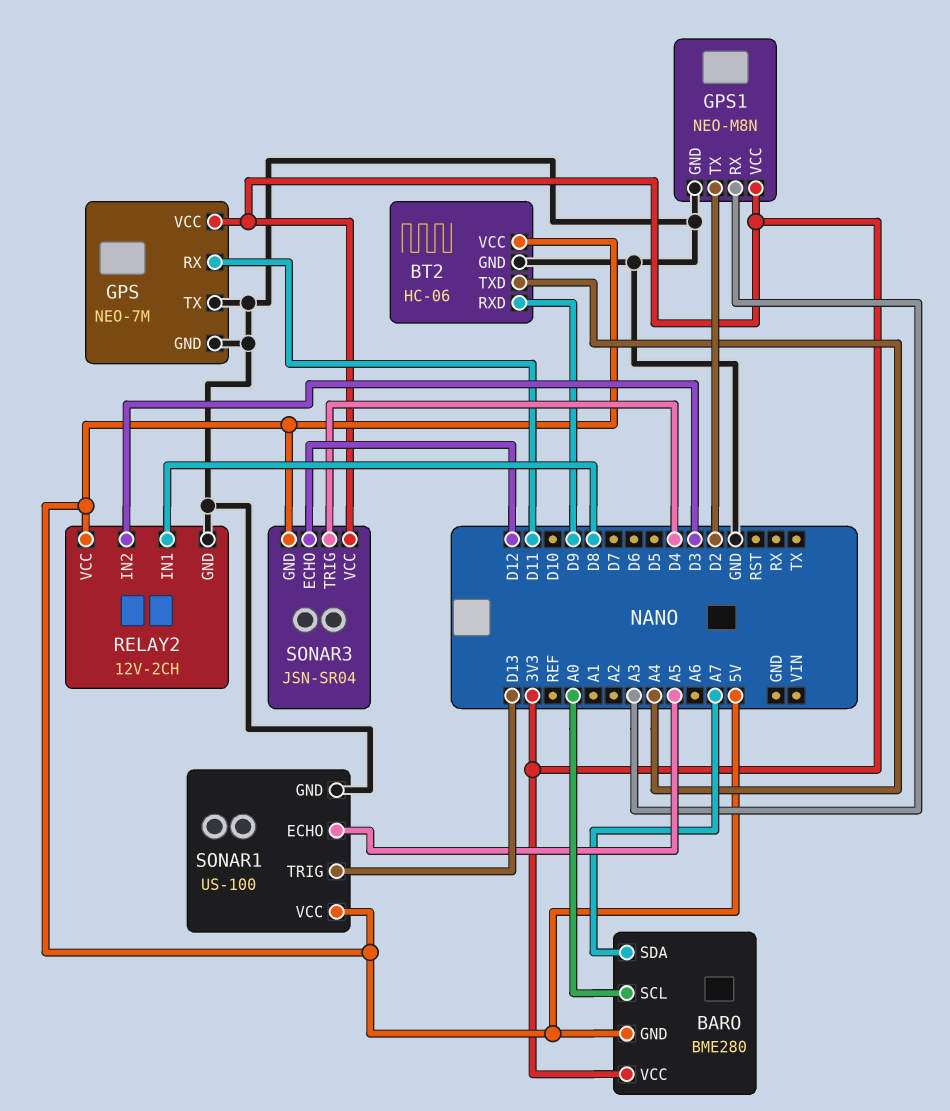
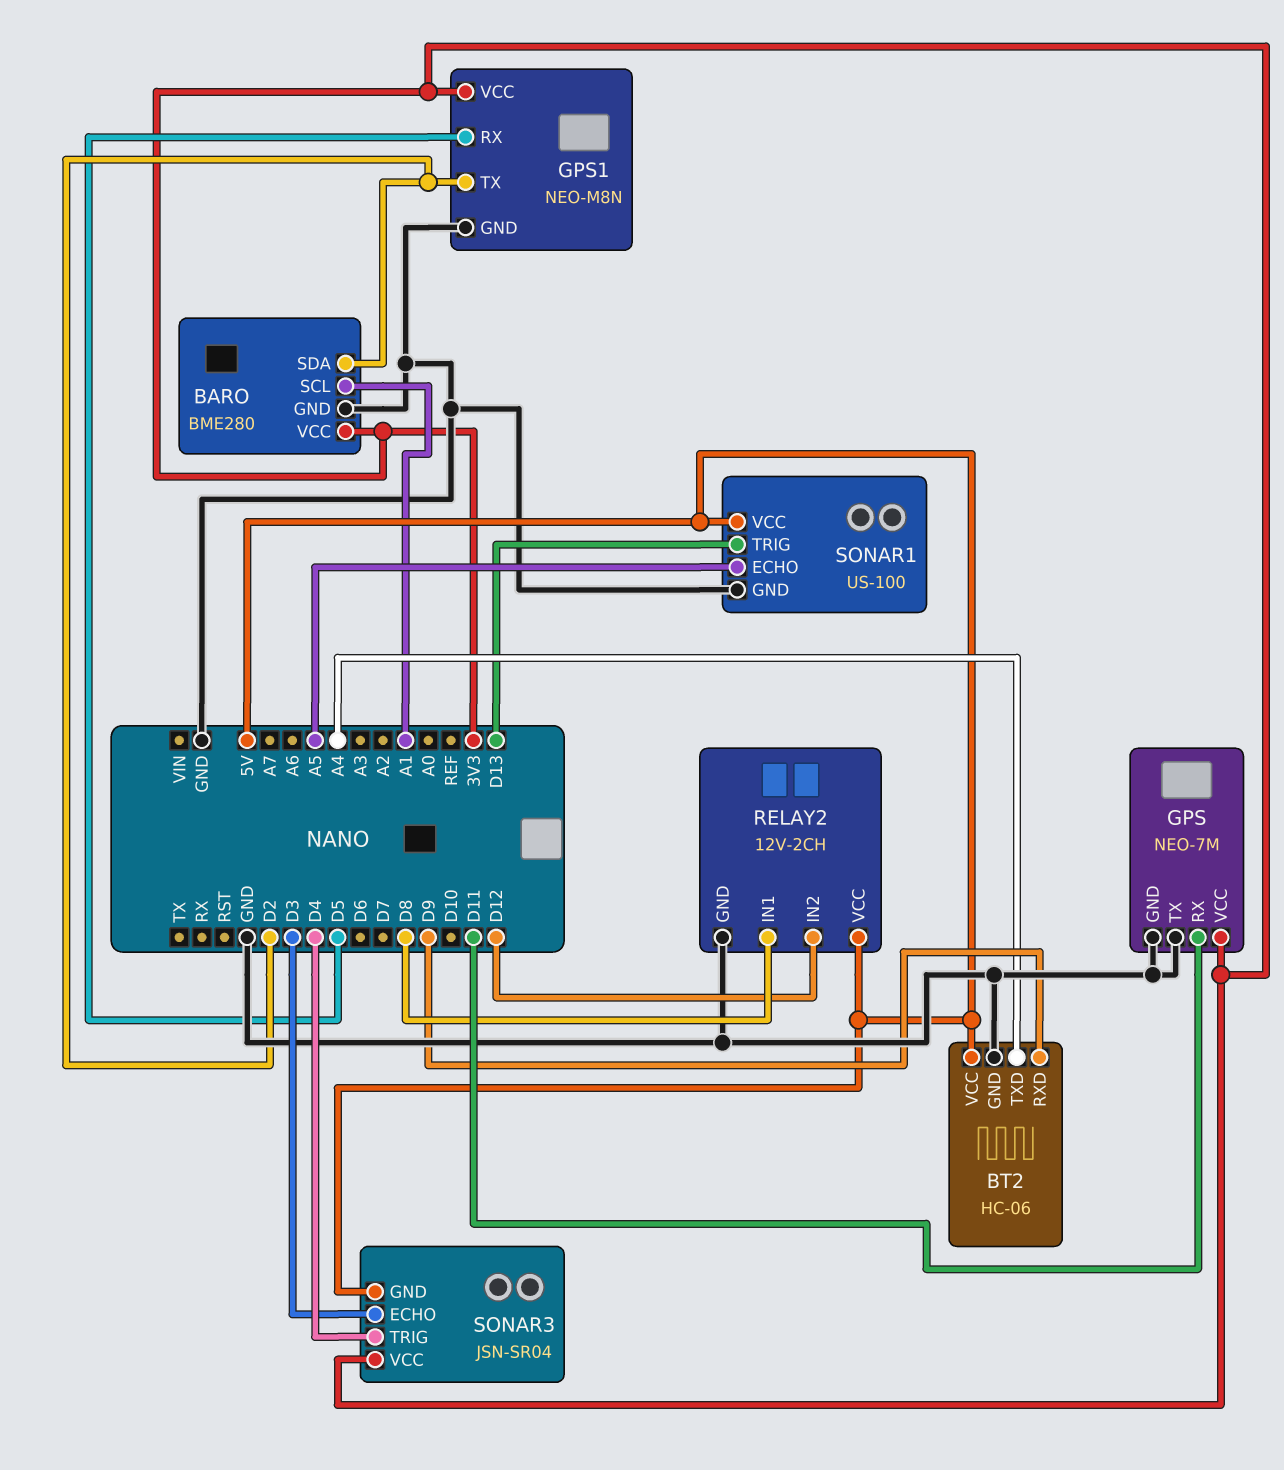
BARO pin GND: 5V -> GND
BARO pin SCL: A0 -> A1
BARO pin SDA: A7 -> D2
GPS1 pin RX: A3 -> D5
RELAY2 pin IN2: D3 -> D12
SONAR3 pin ECHO: D12 -> D3

